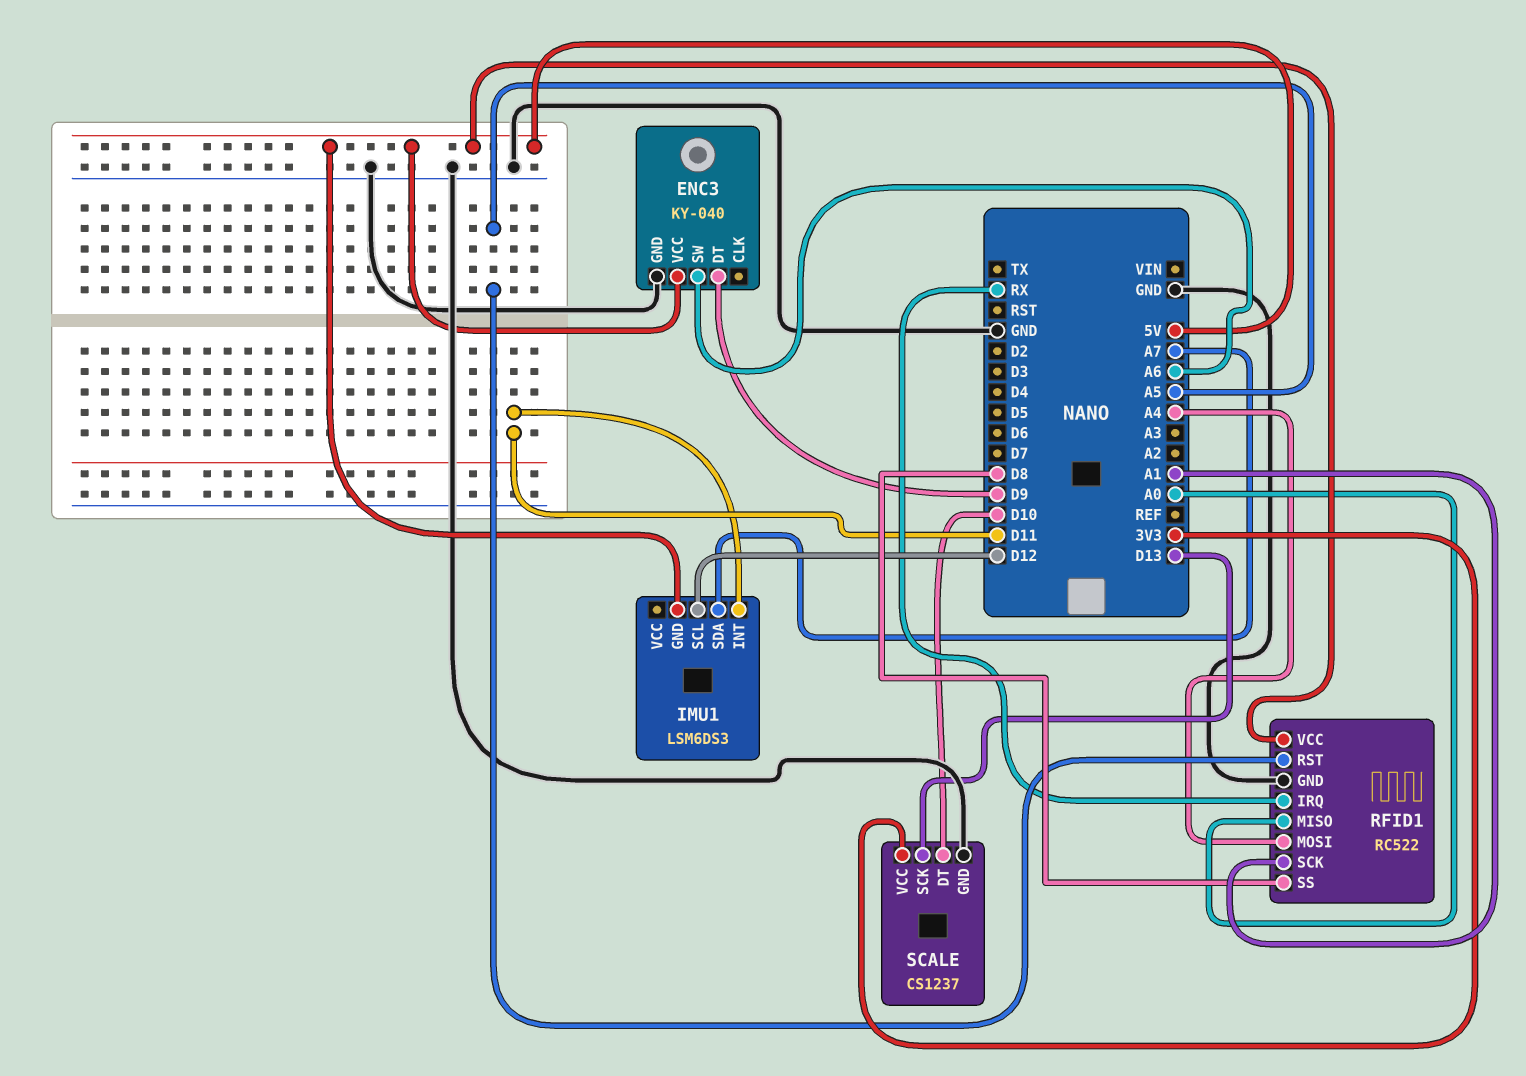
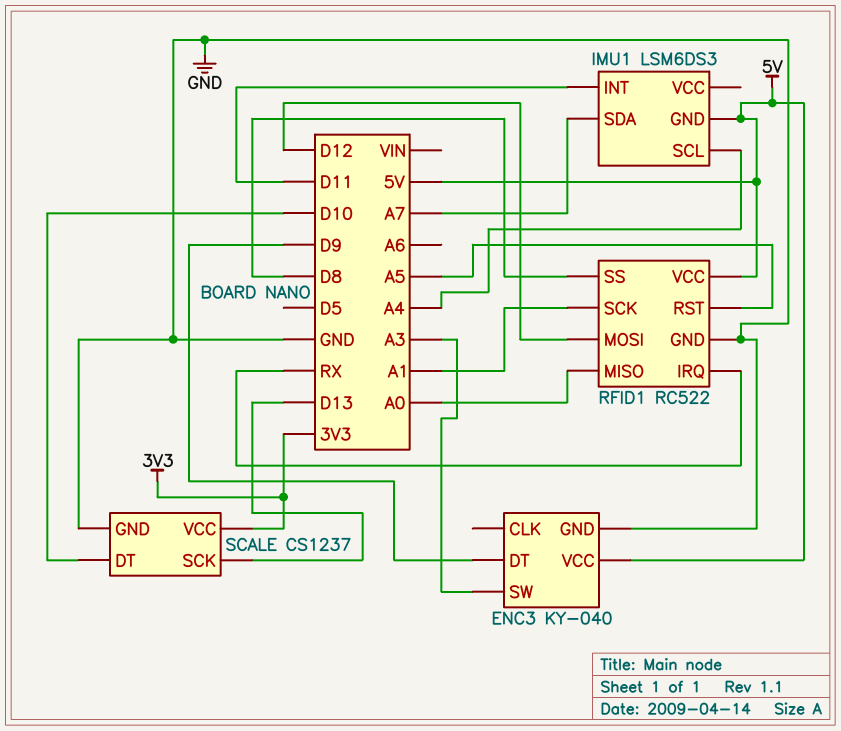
ENC3 pin SW: A6 -> A3
IMU1 pin SCL: D12 -> A4
RFID1 pin MOSI: A4 -> D12

